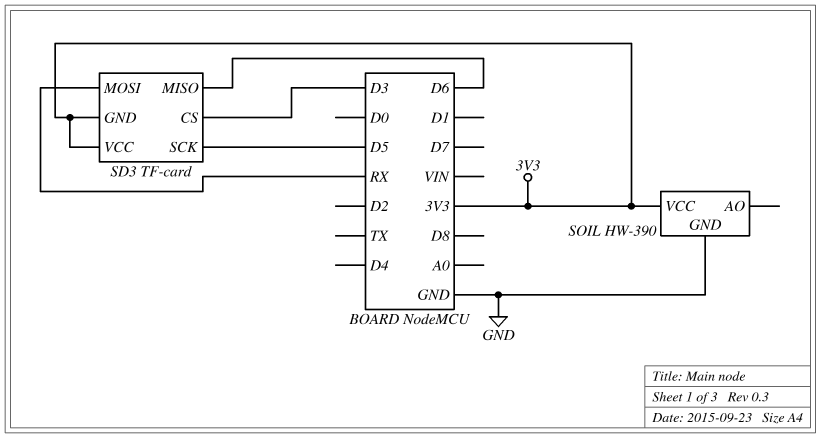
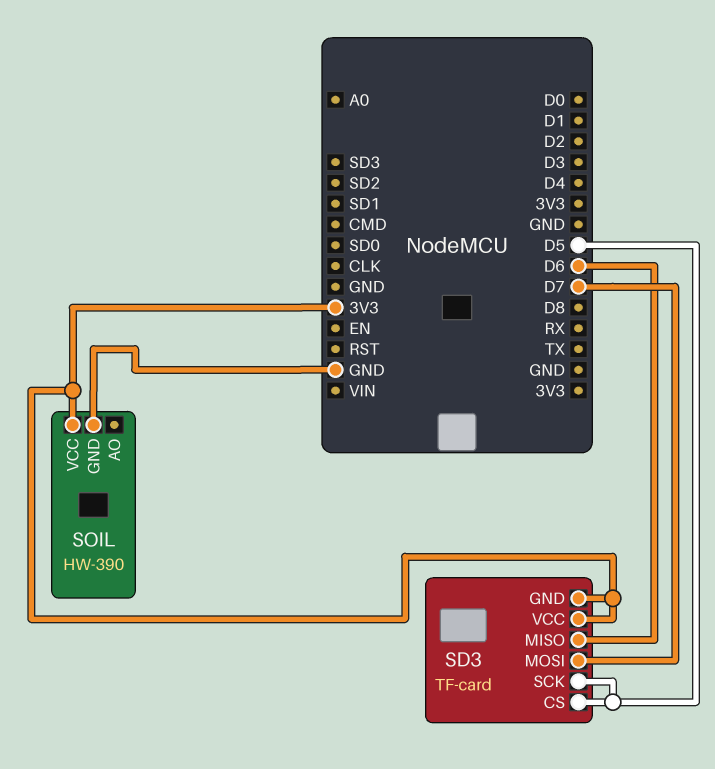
SD3 pin CS: D3 -> D5
SD3 pin MOSI: RX -> D7

